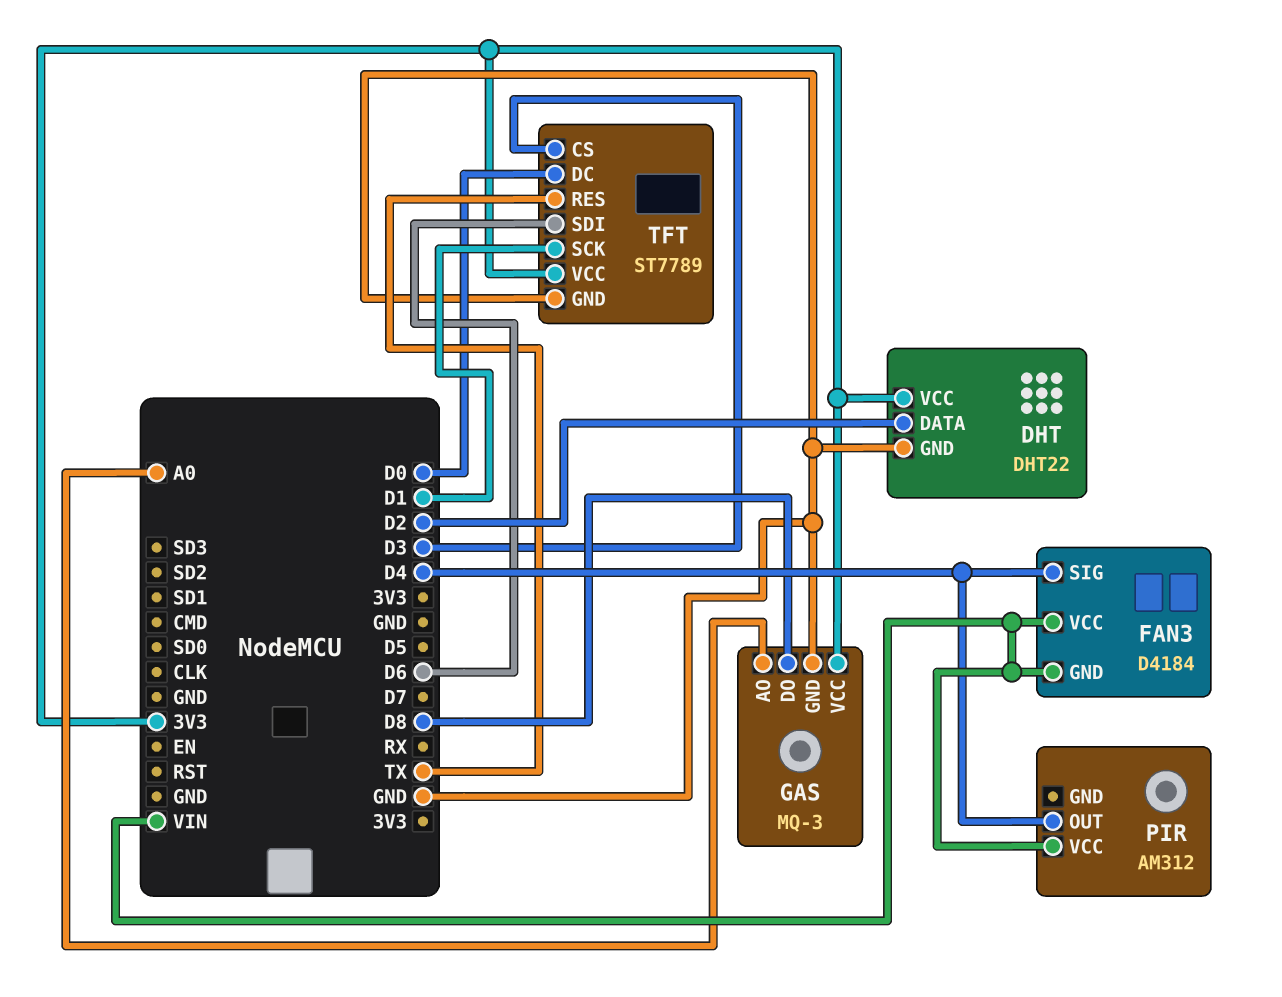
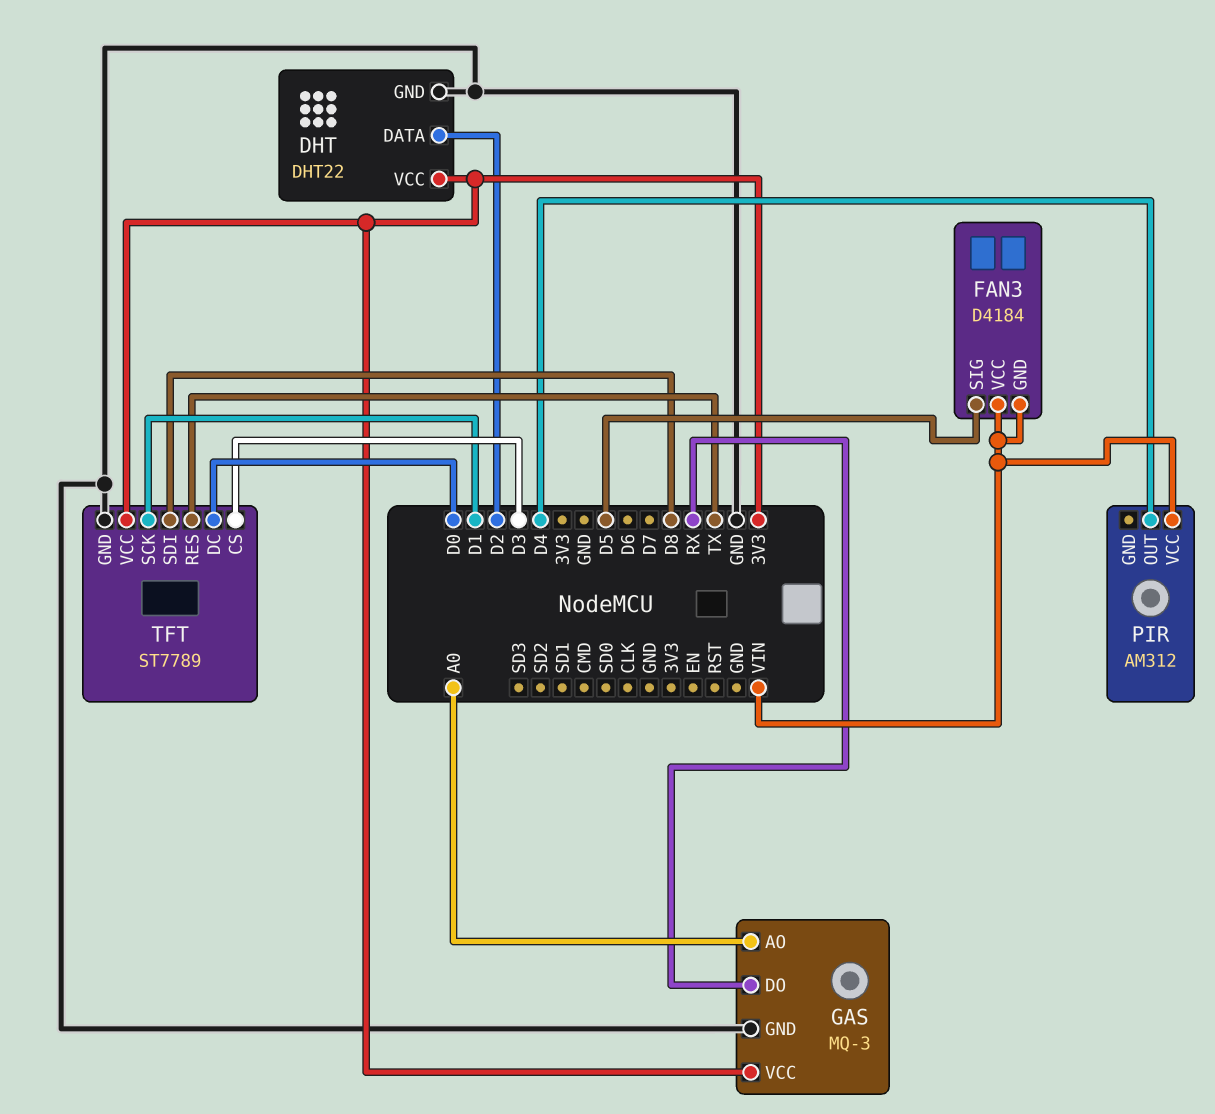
FAN3 pin SIG: D4 -> D5
GAS pin DO: D8 -> RX
TFT pin SDI: D6 -> D8

